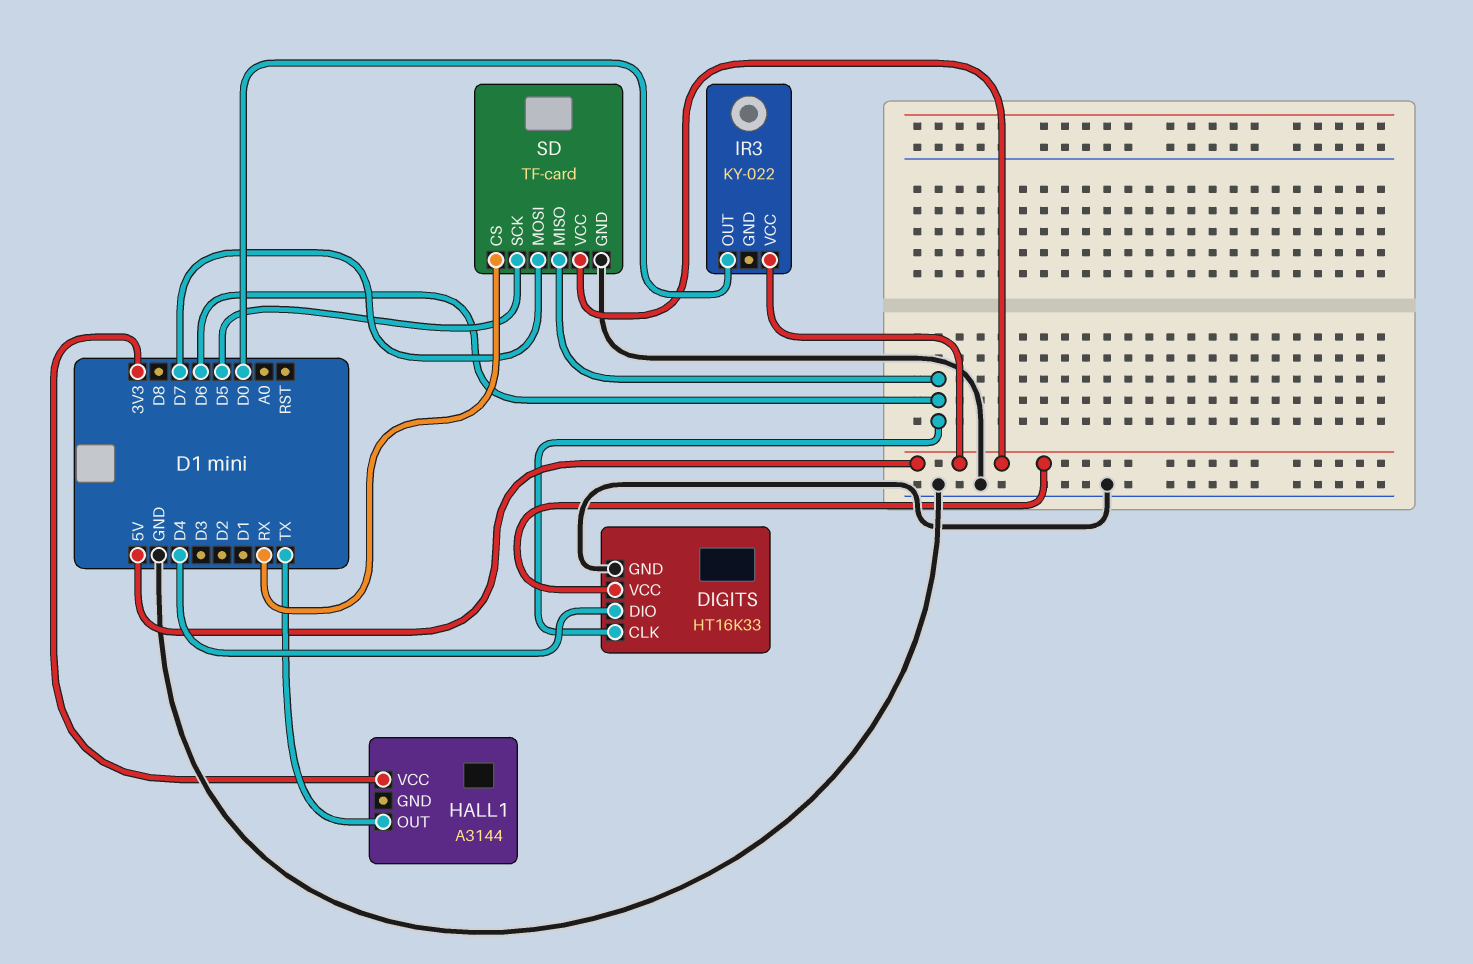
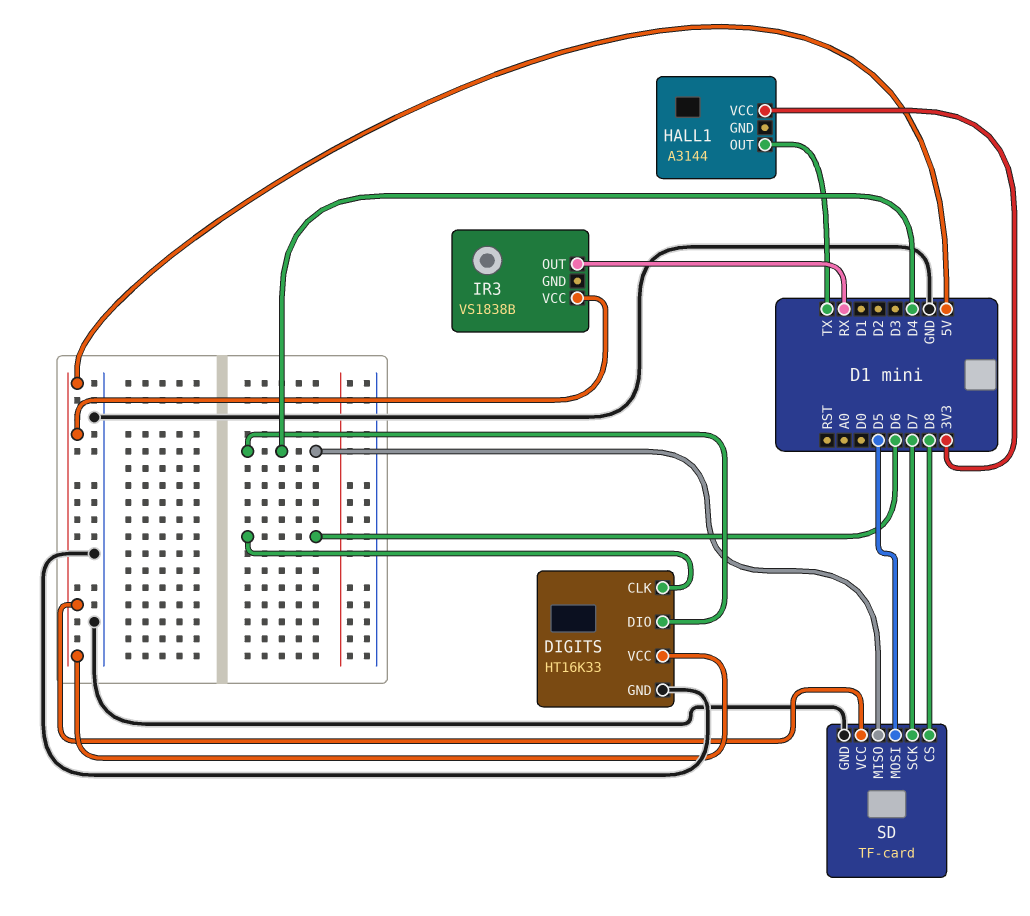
IR3: KY-022 -> VS1838B
IR3 pin OUT: D0 -> RX
SD pin CS: RX -> D8
SD pin MISO: D6 -> D4
SD pin MOSI: D7 -> D5
SD pin SCK: D5 -> D7

